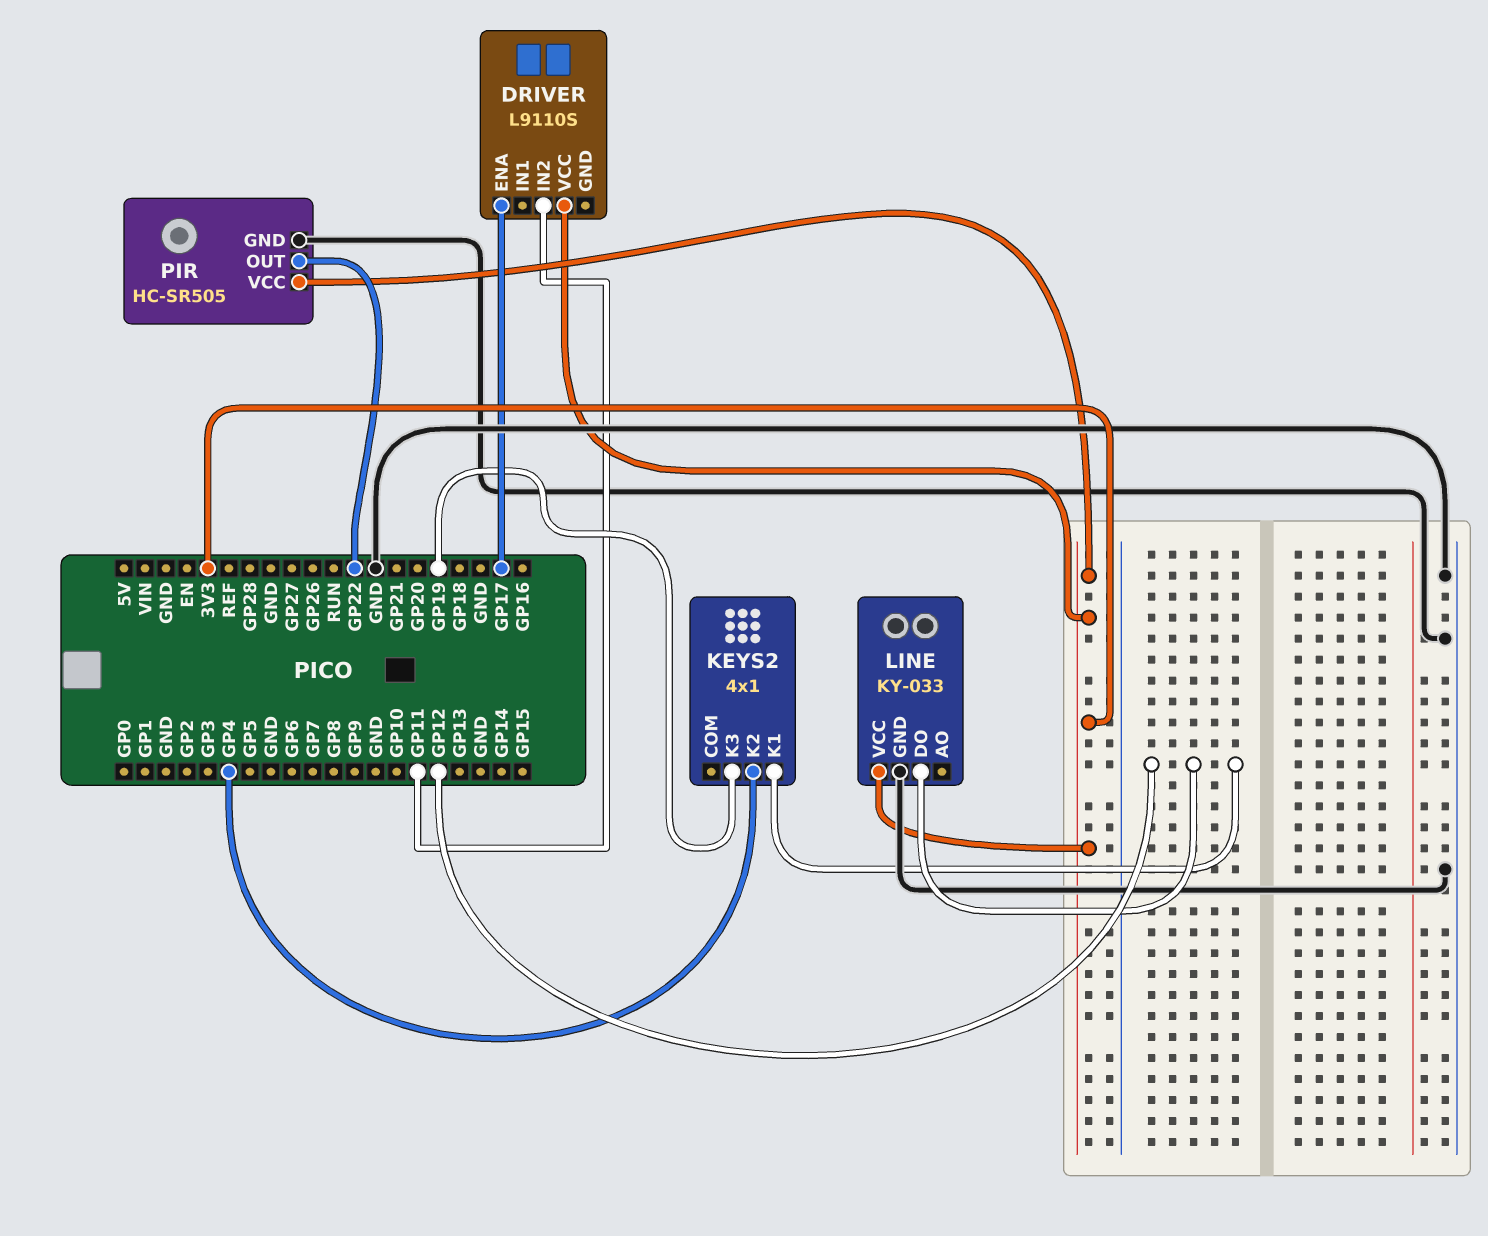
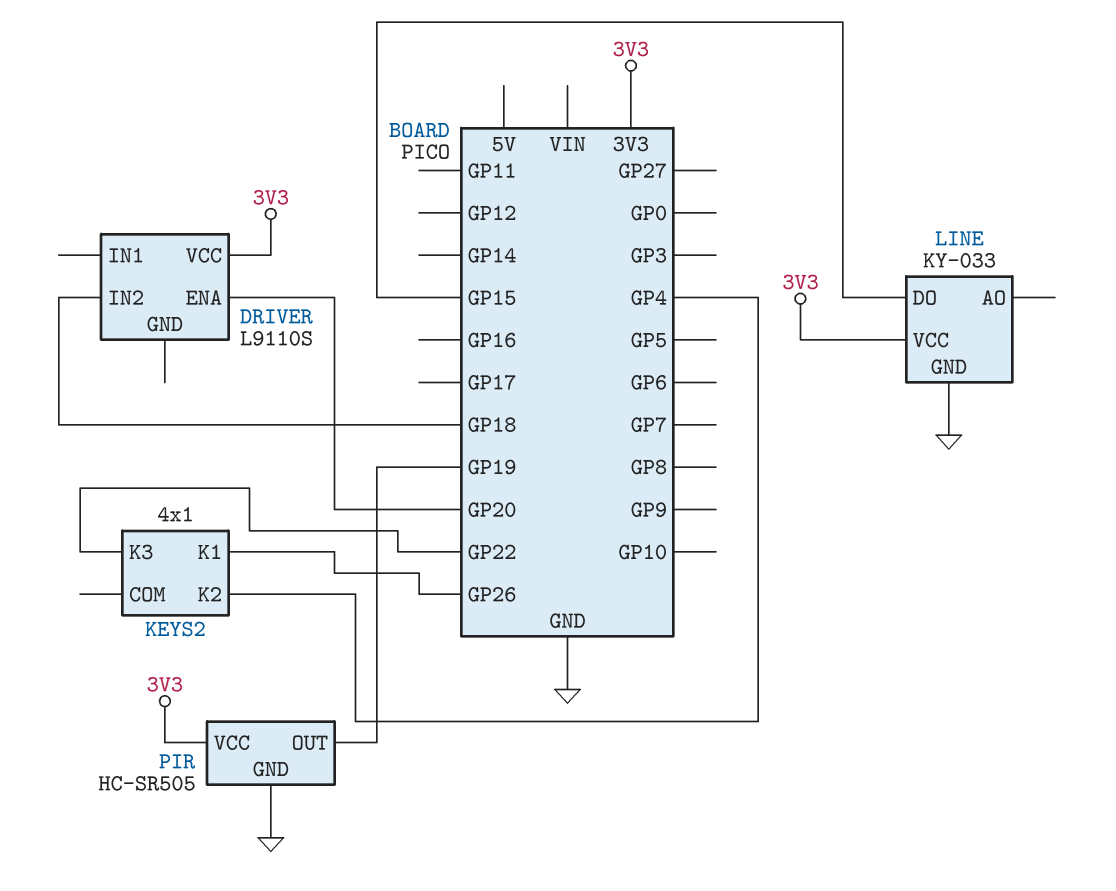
DRIVER pin ENA: GP17 -> GP20
DRIVER pin IN2: GP11 -> GP18
KEYS2 pin K1: GP12 -> GP26
KEYS2 pin K3: GP19 -> GP22
LINE pin DO: GP12 -> GP15
PIR pin OUT: GP22 -> GP19

